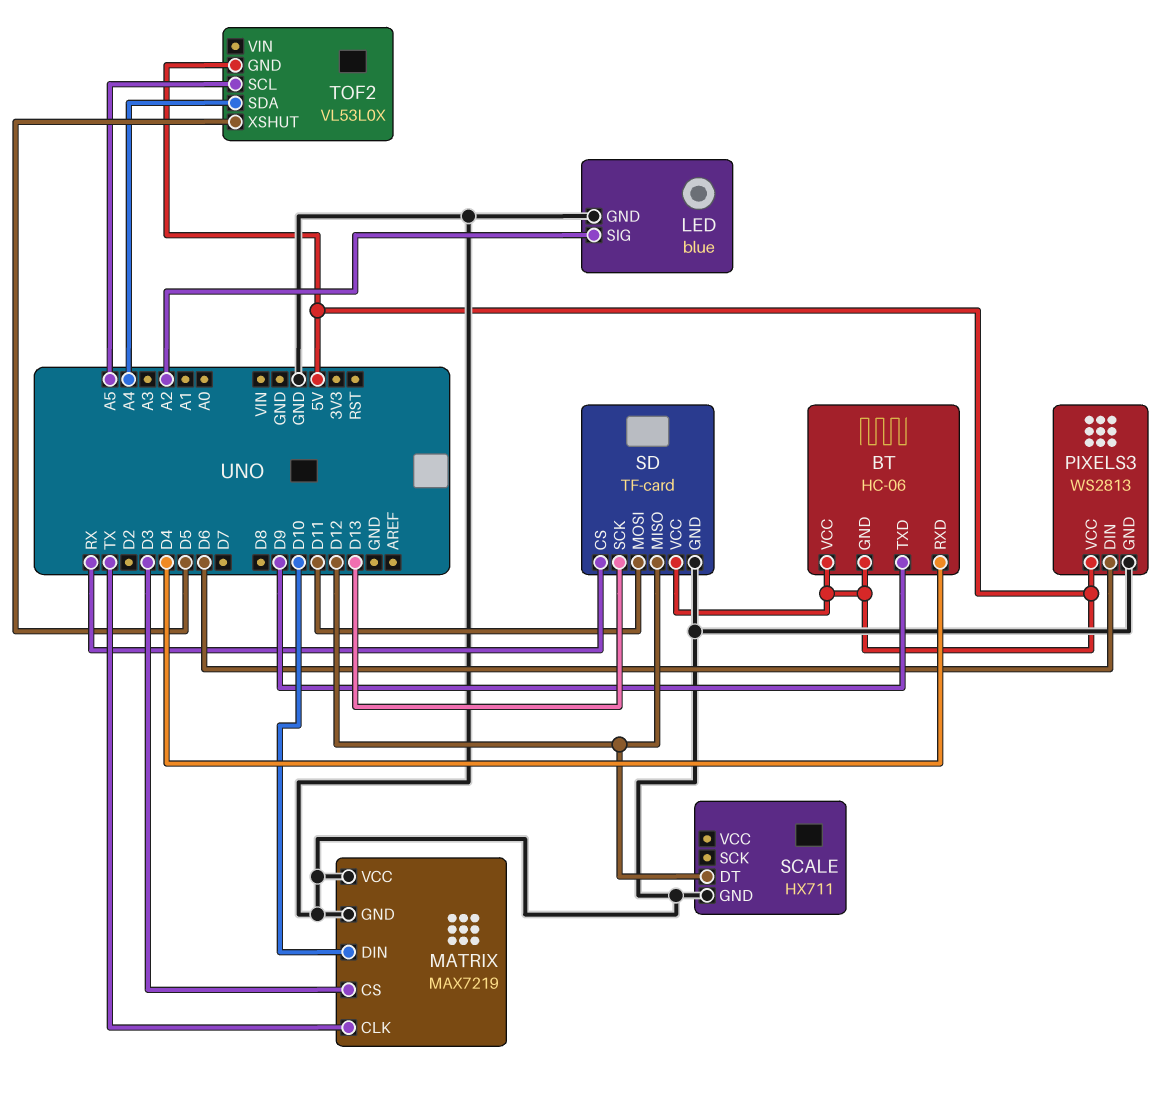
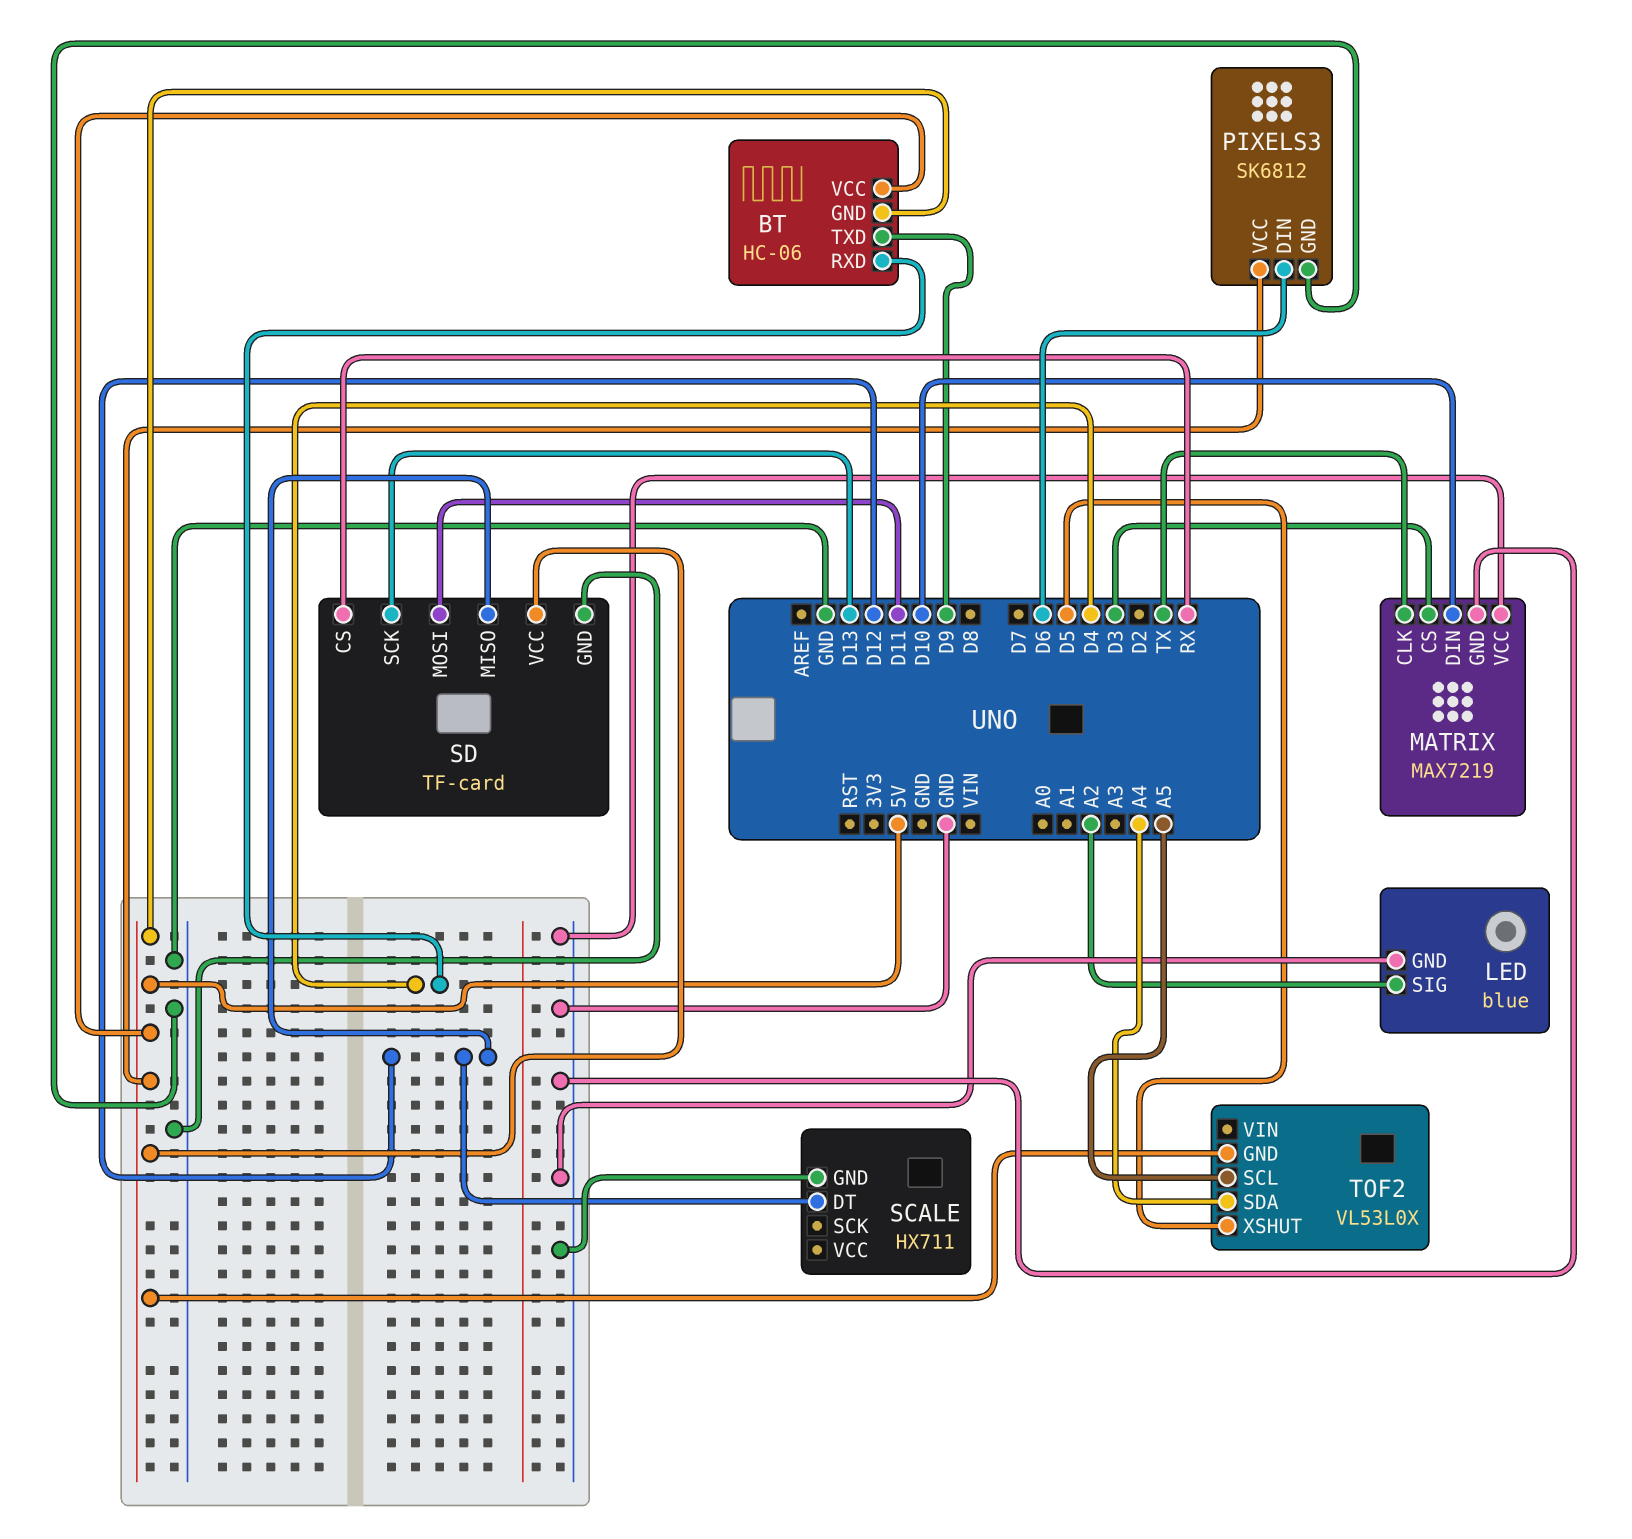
PIXELS3: WS2813 -> SK6812

